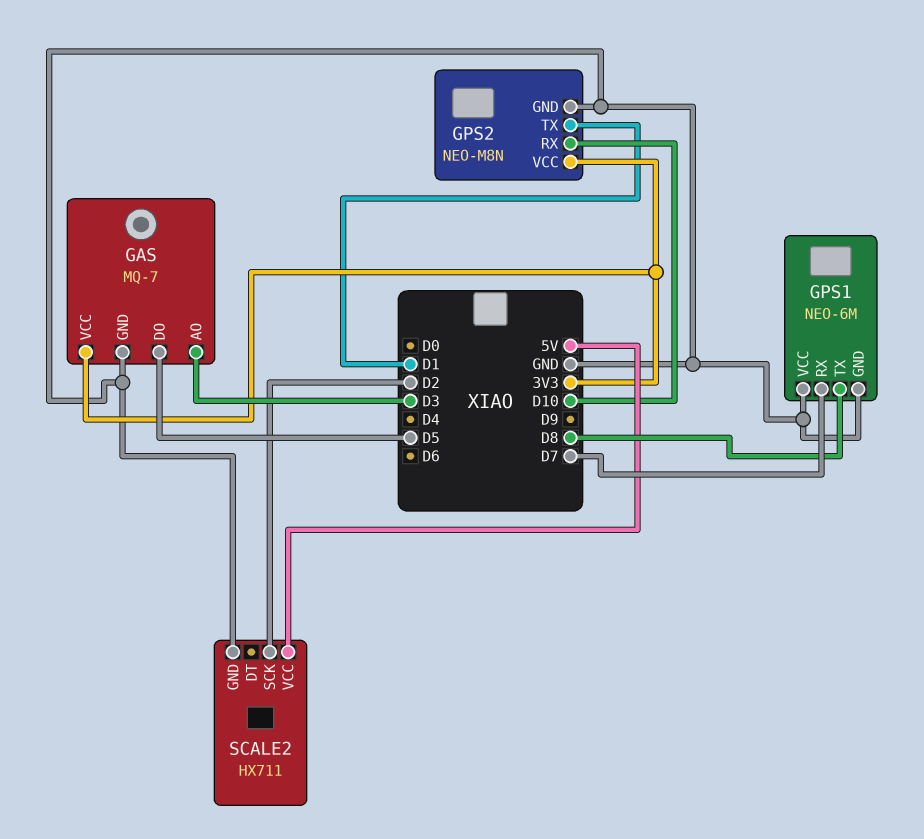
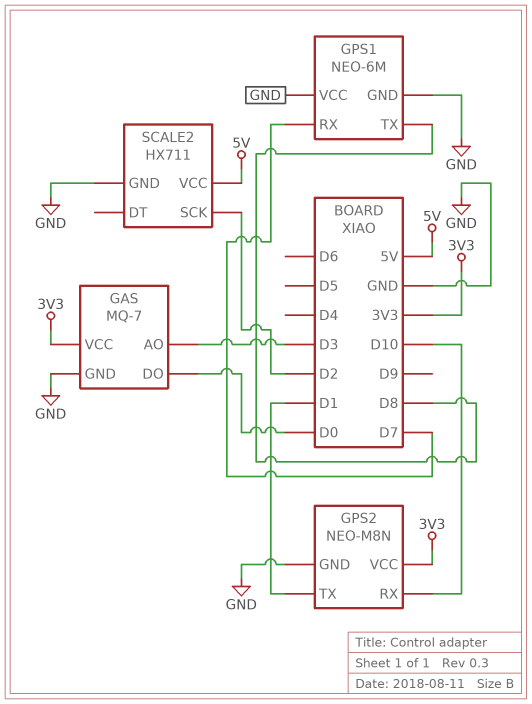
GAS pin DO: D5 -> D0

